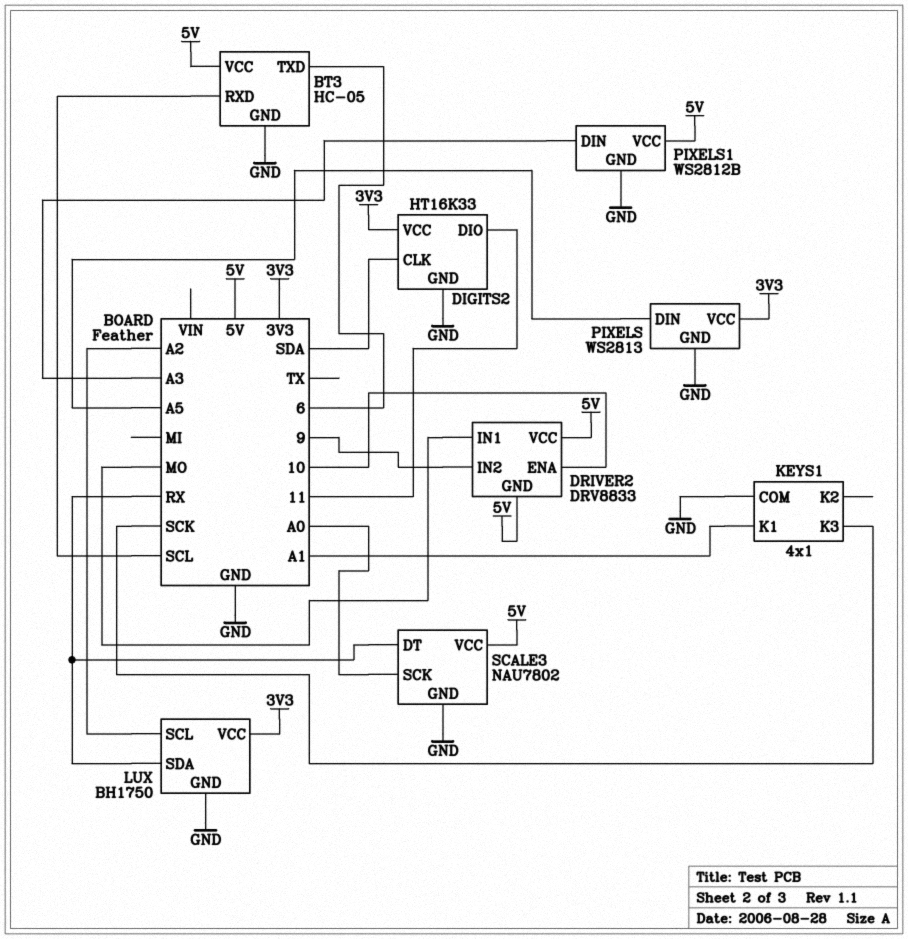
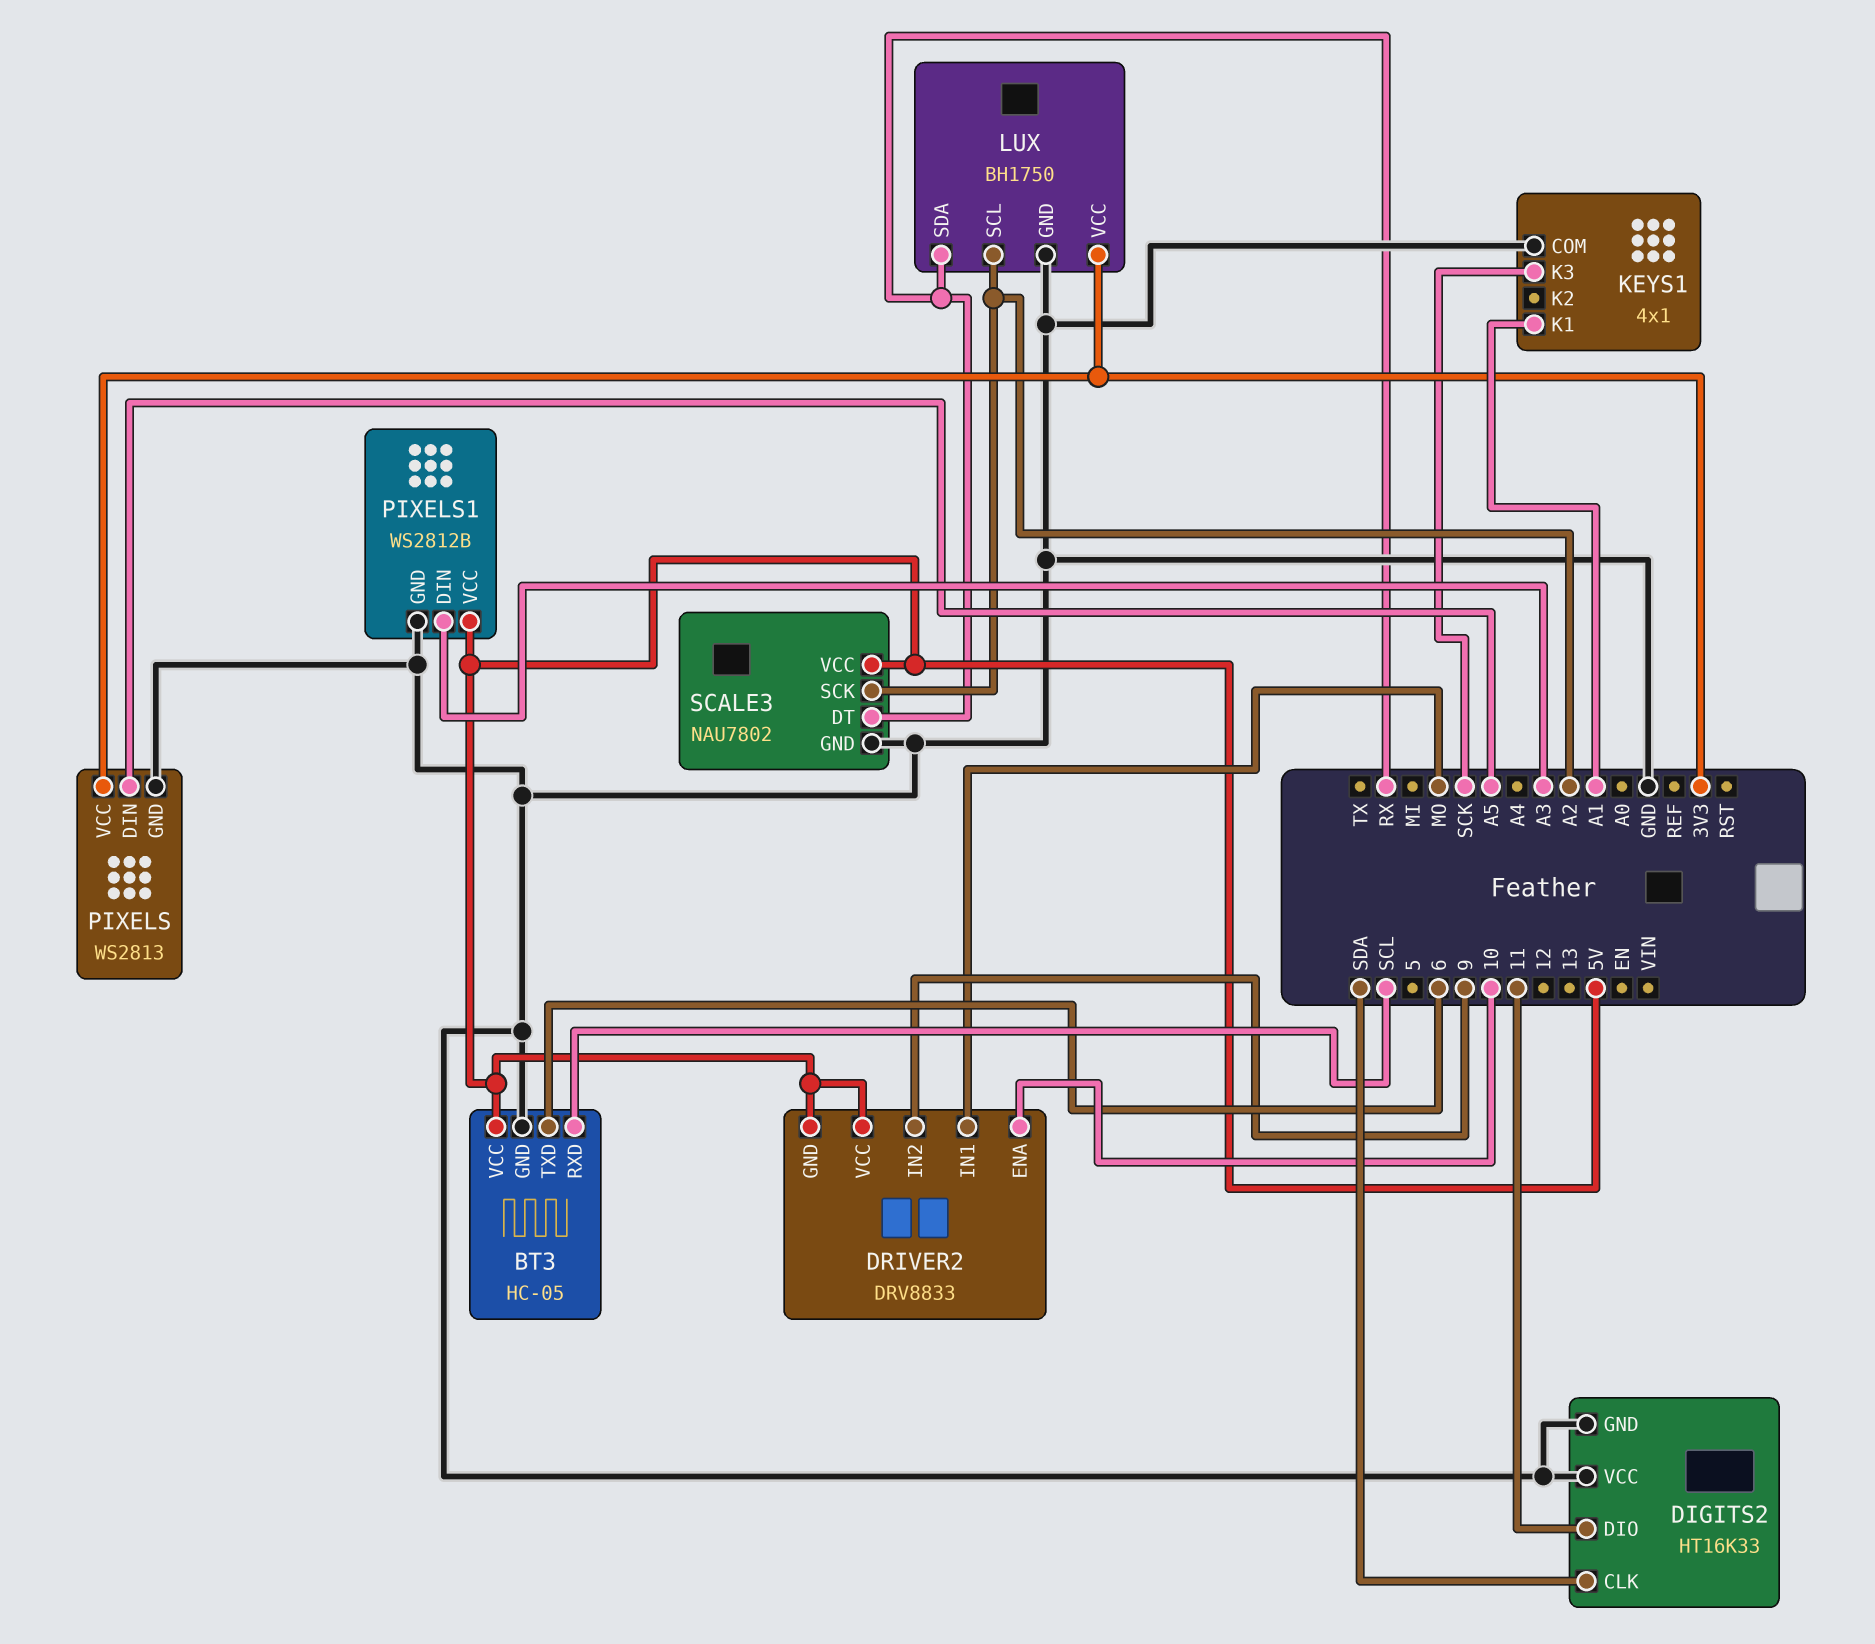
DIGITS2 pin VCC: 3V3 -> GND
SCALE3 pin SCK: A0 -> A2

